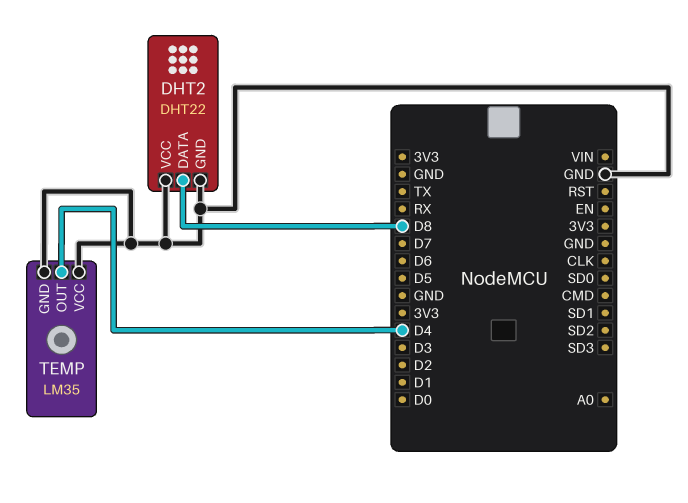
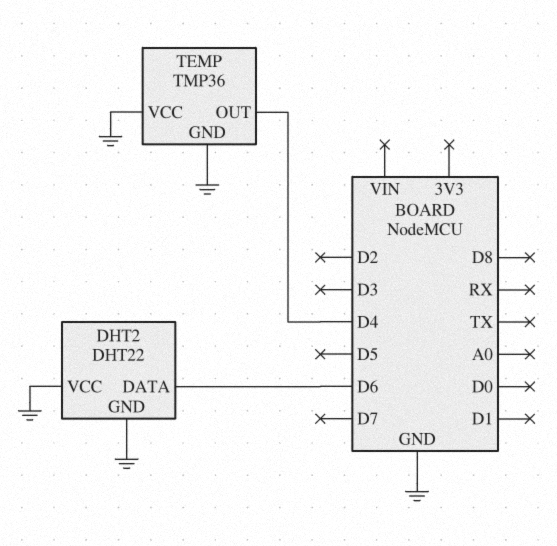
DHT2 pin DATA: D8 -> D6
TEMP: LM35 -> TMP36

